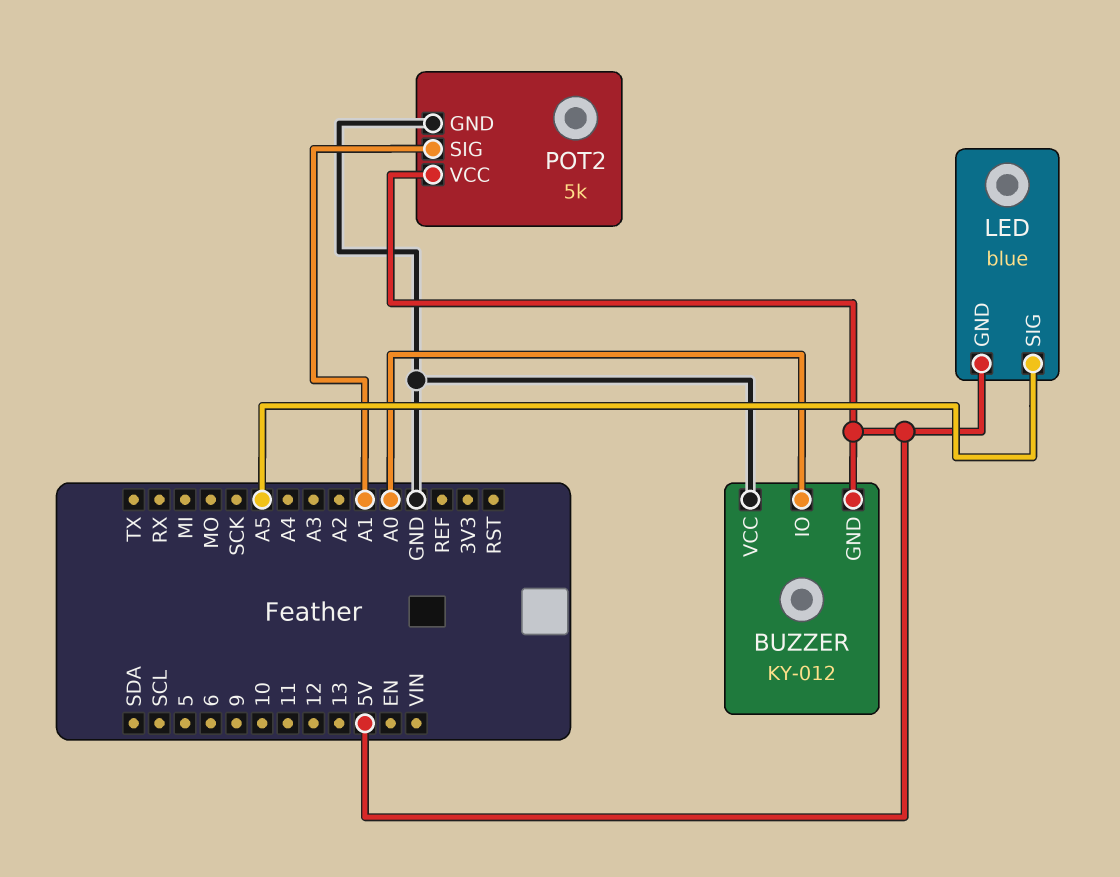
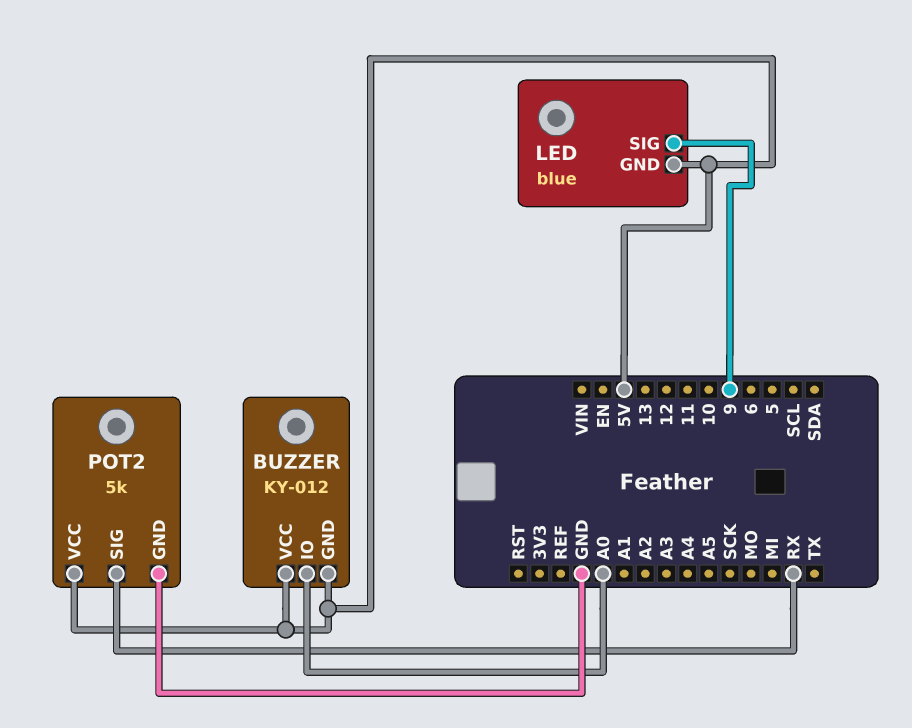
BUZZER pin VCC: GND -> 5V
LED pin SIG: A5 -> 9
POT2 pin SIG: A1 -> RX

